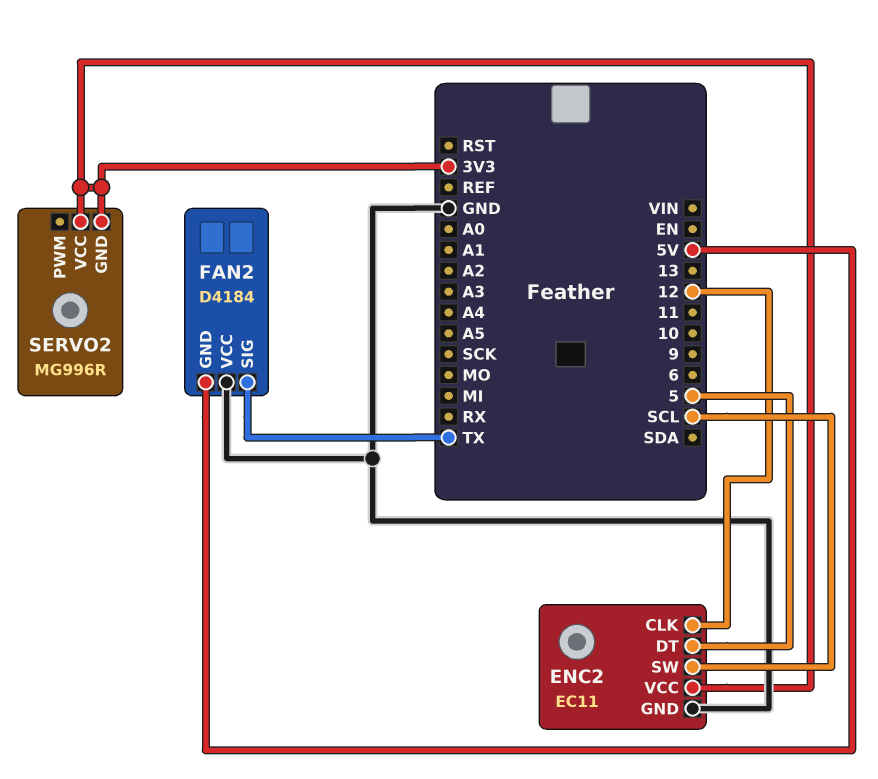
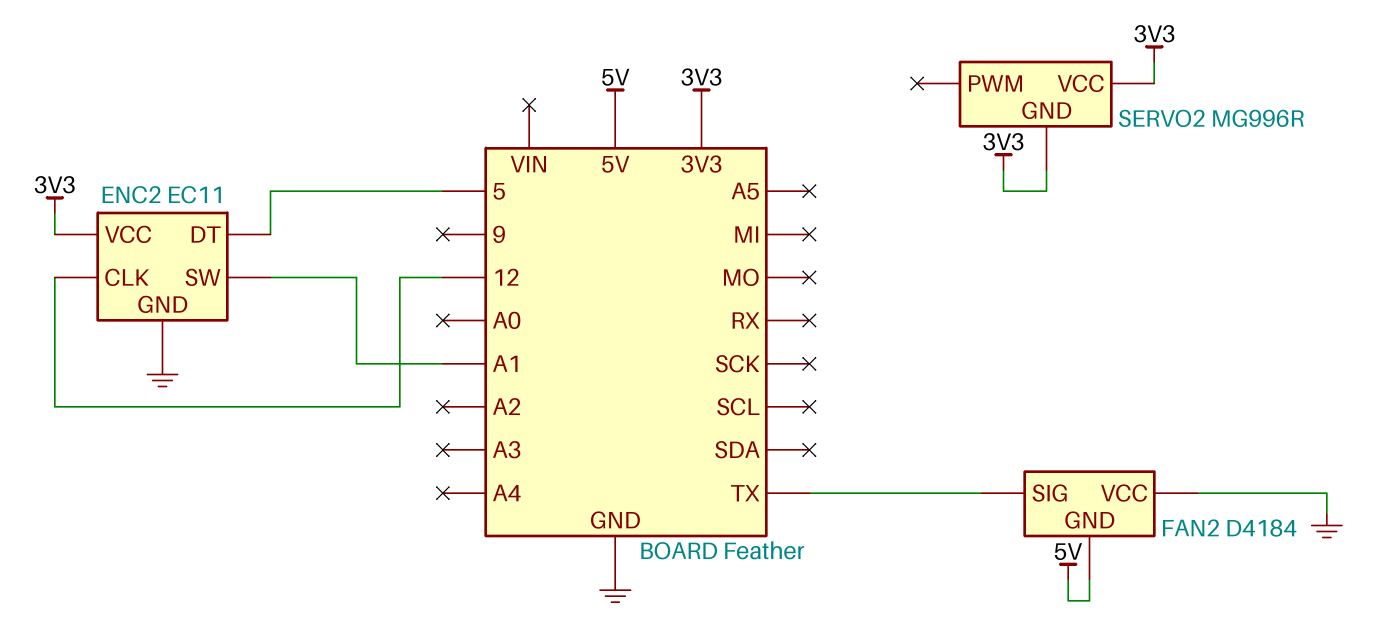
ENC2 pin SW: SCL -> A1

